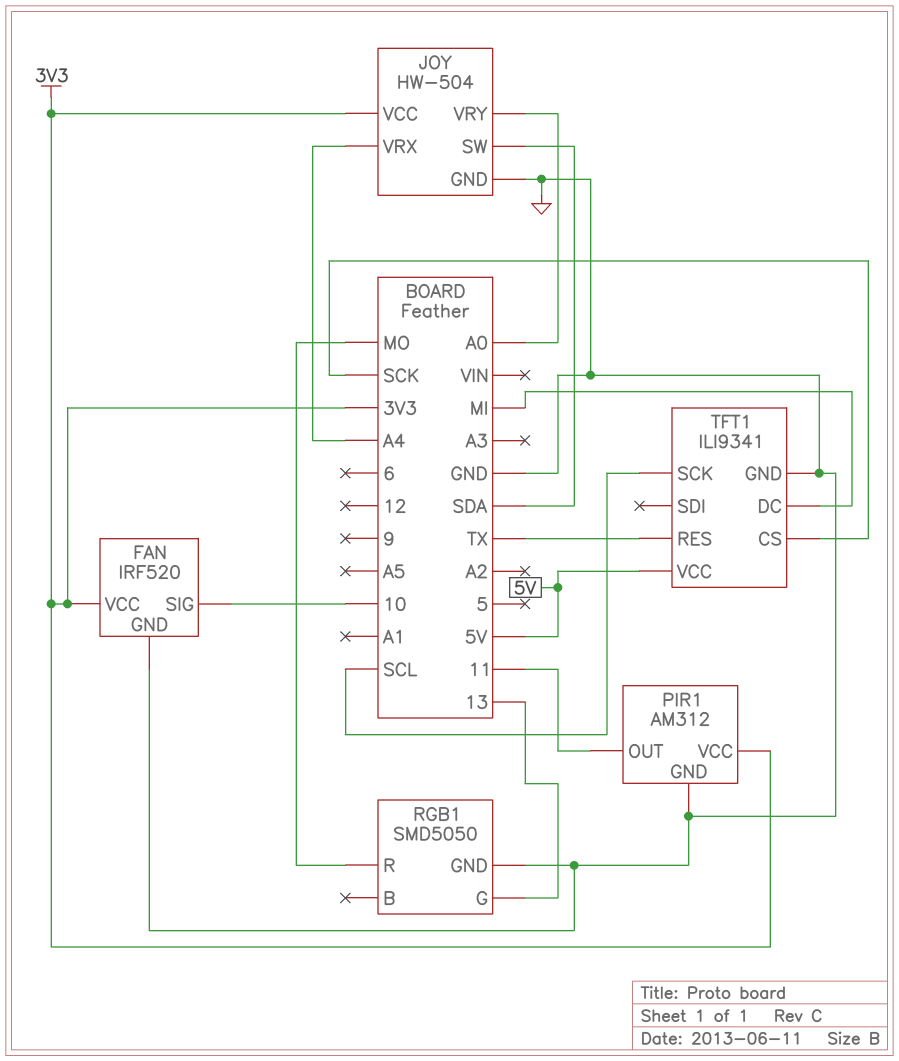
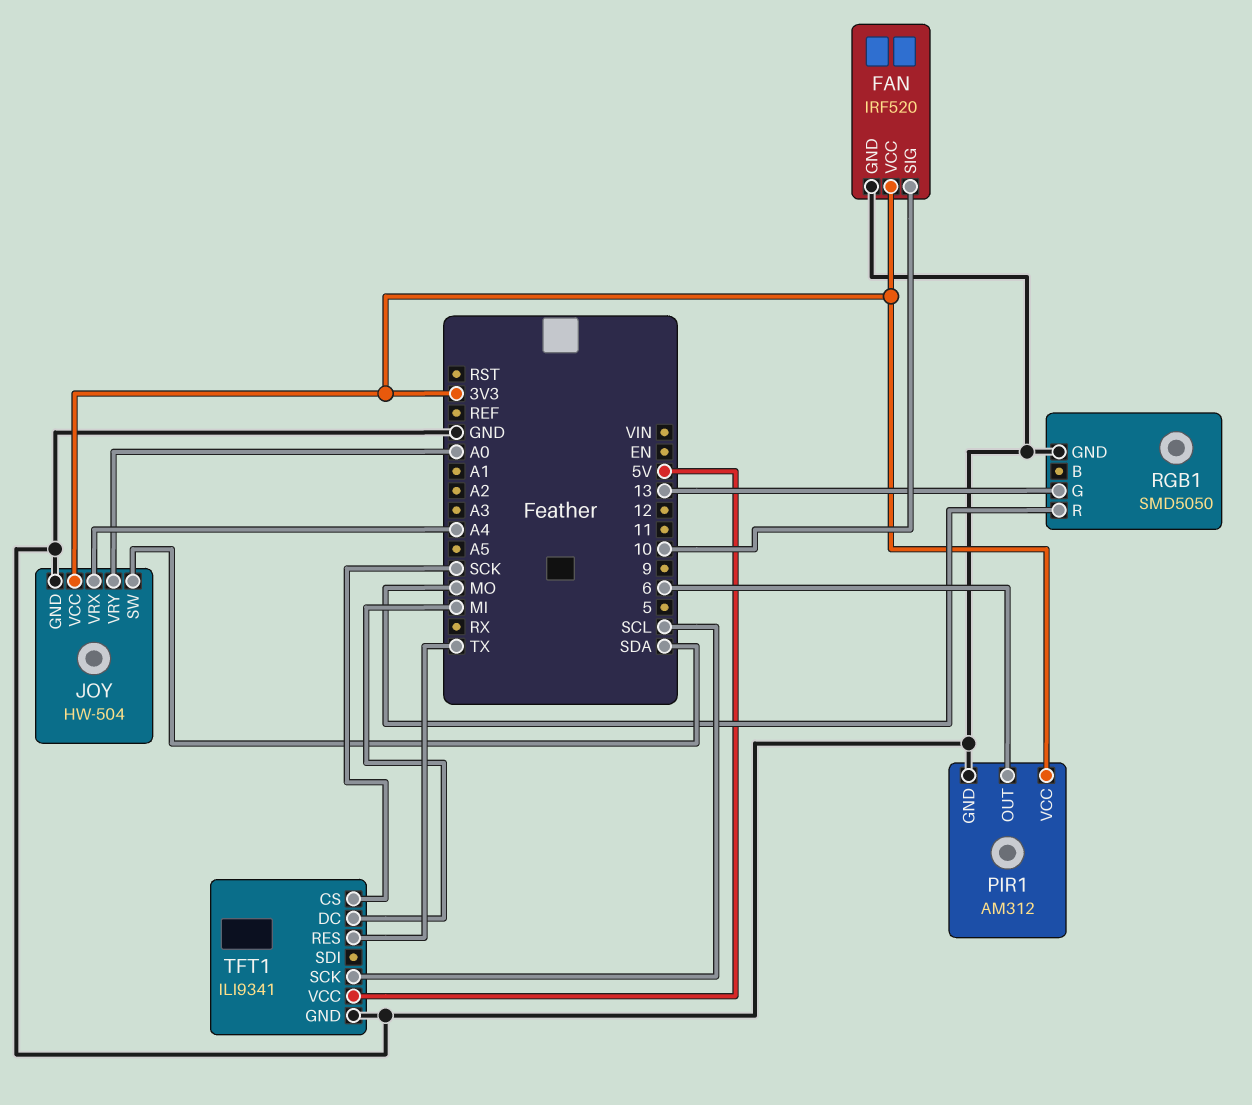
PIR1 pin OUT: 11 -> 6

